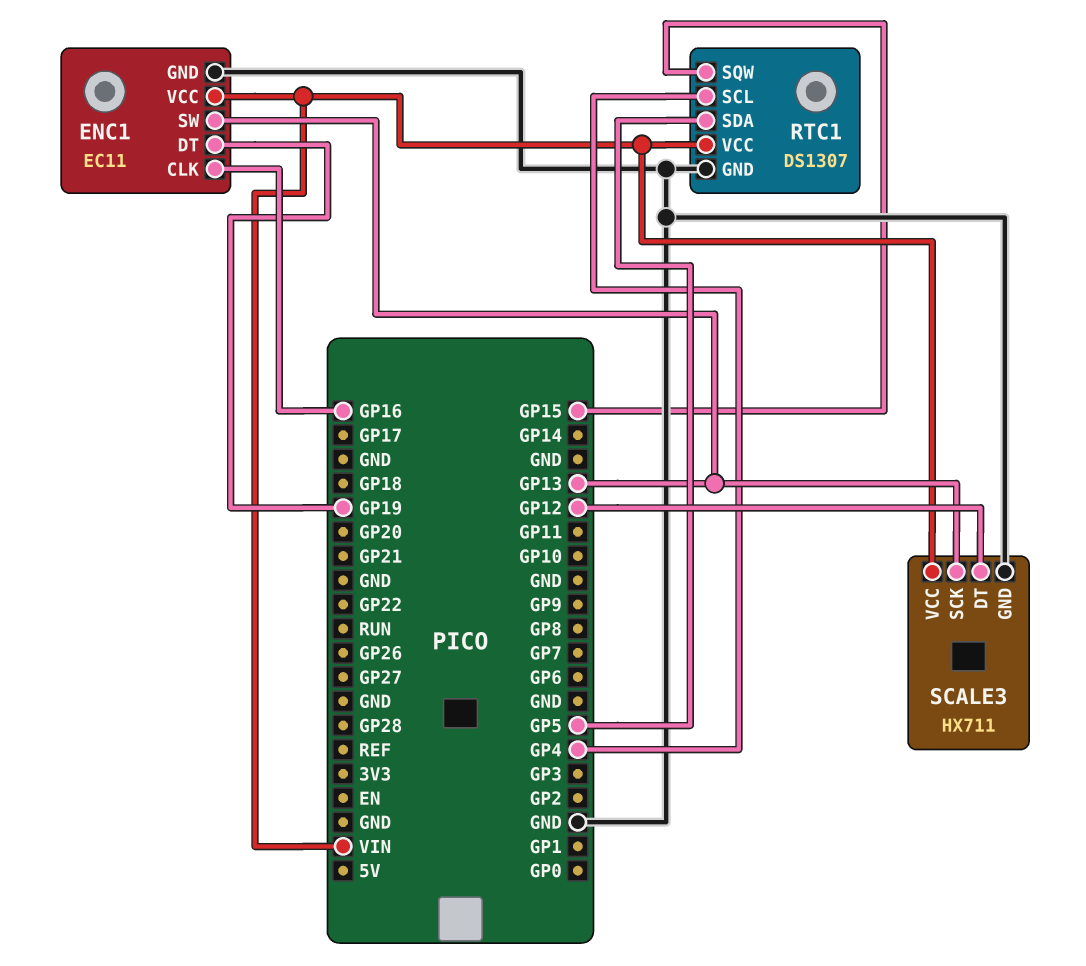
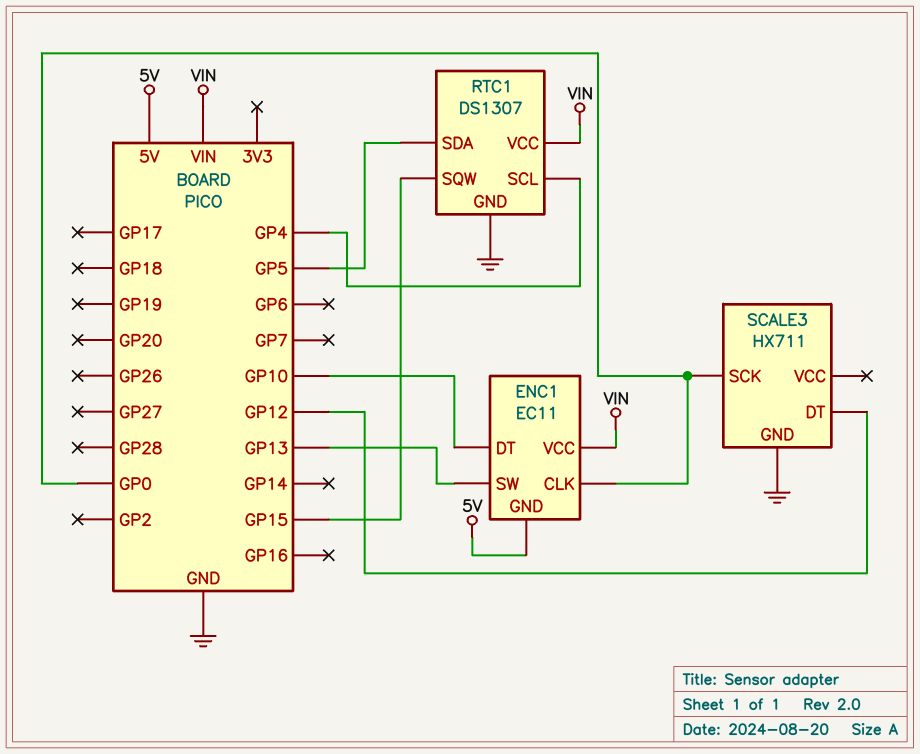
ENC1 pin CLK: GP16 -> GP0
ENC1 pin DT: GP19 -> GP10
ENC1 pin GND: GND -> 5V
SCALE3 pin SCK: GP13 -> GP0
SCALE3 pin VCC: VIN -> none

